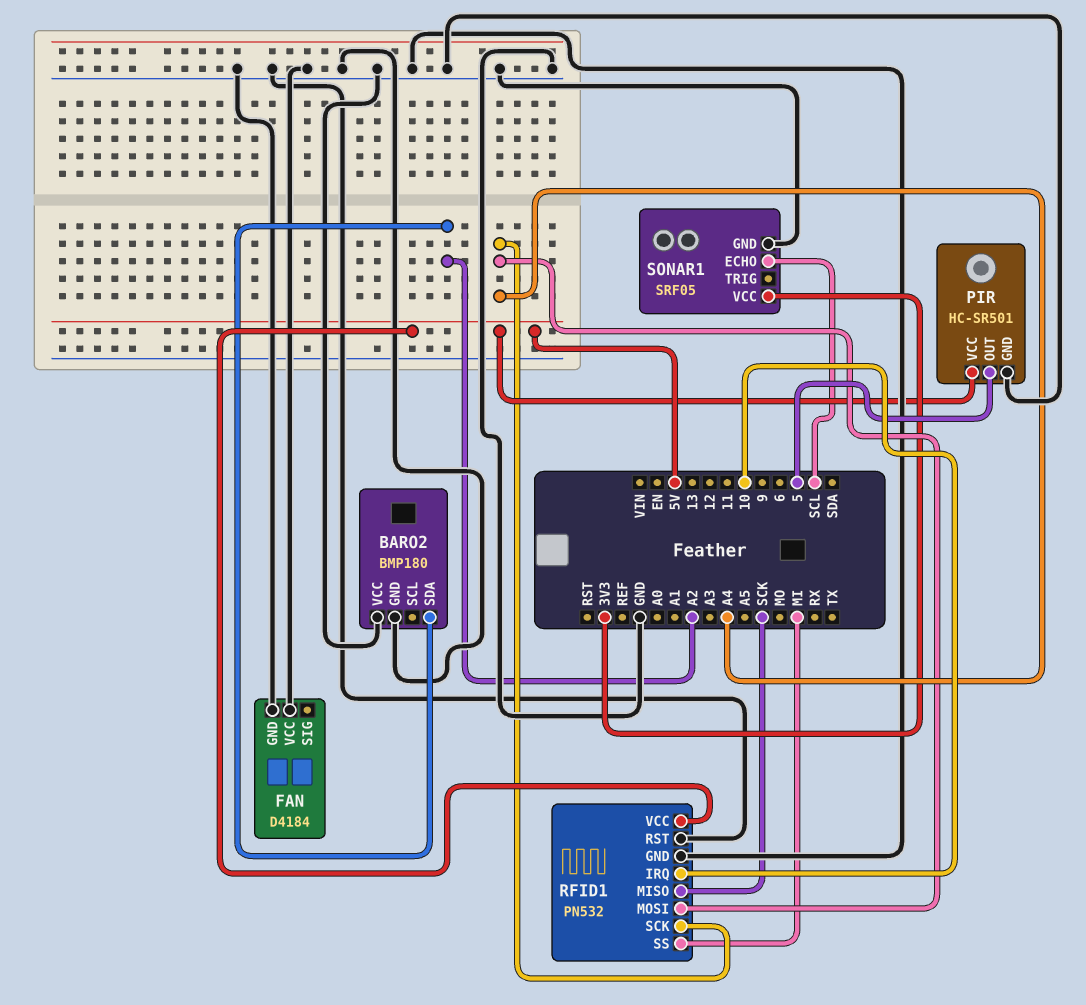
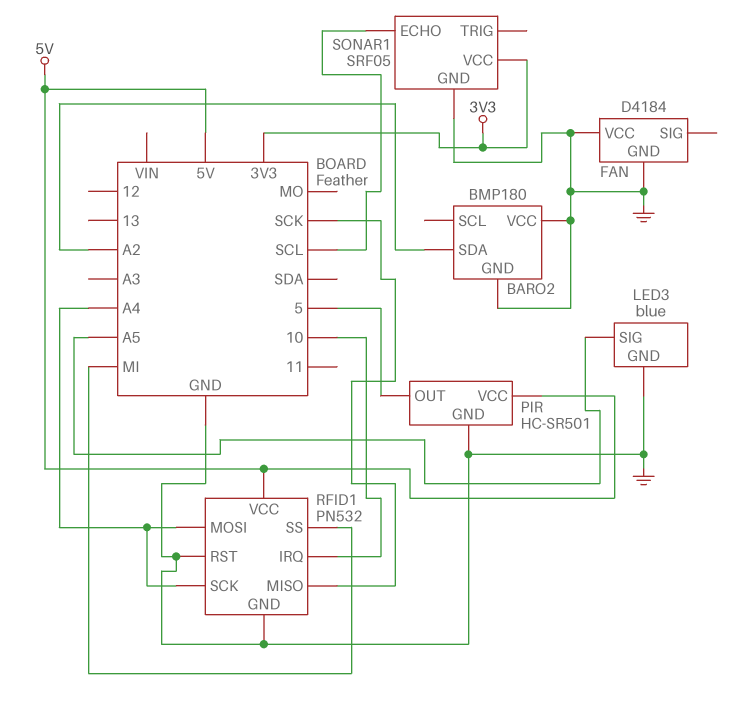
LED3: none -> blue
LED3 pin GND: none -> GND
LED3 pin SIG: none -> A5

